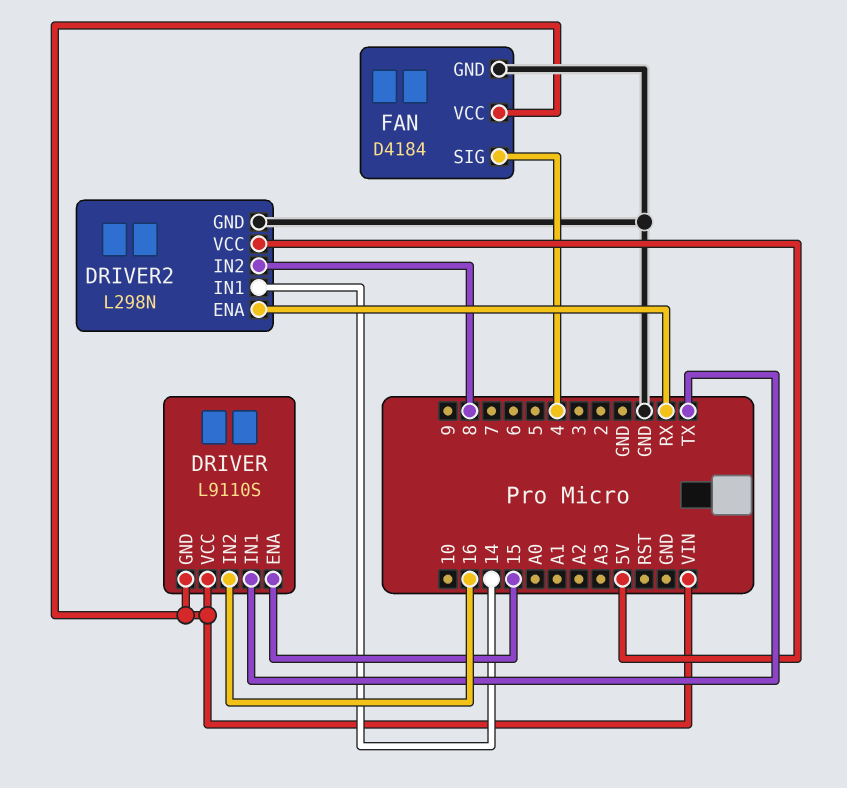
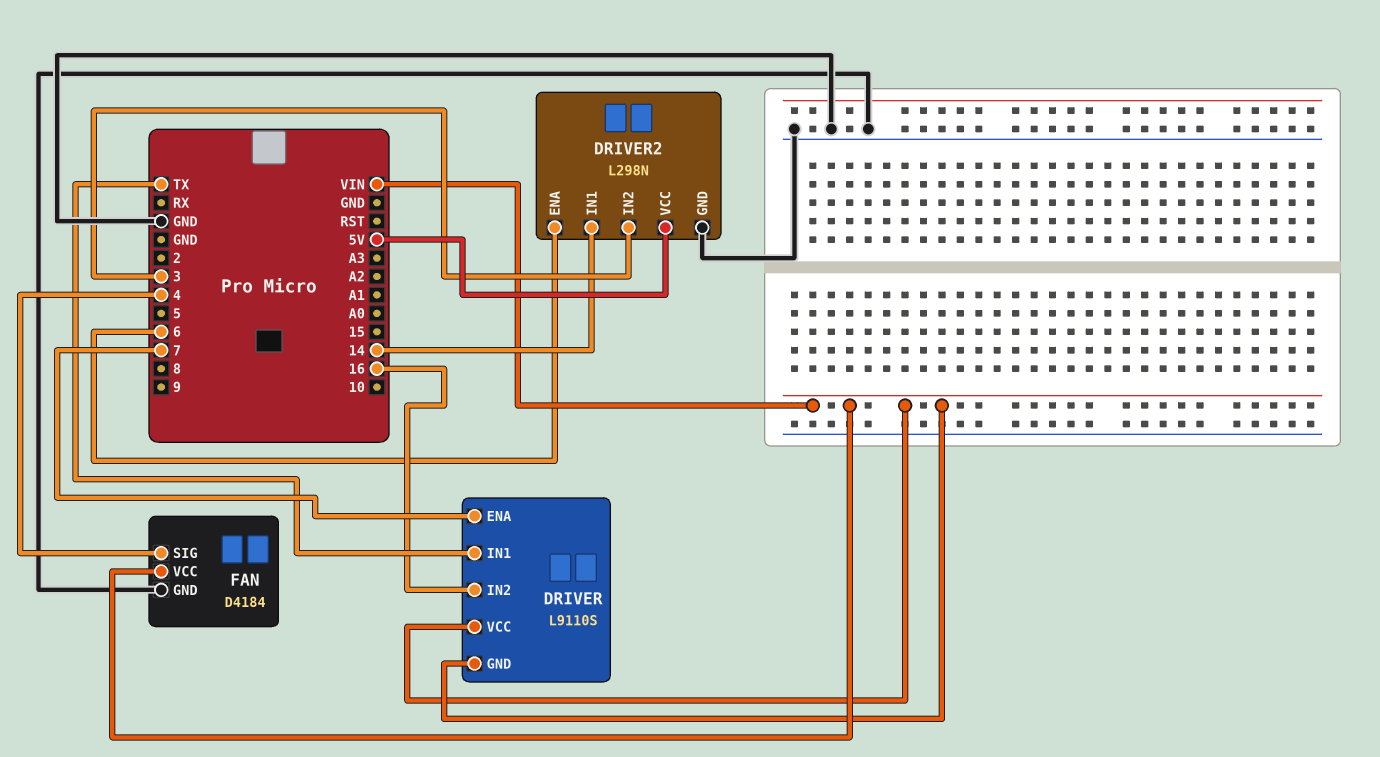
DRIVER pin ENA: 15 -> 7
DRIVER2 pin ENA: RX -> 6
DRIVER2 pin IN2: 8 -> 3

